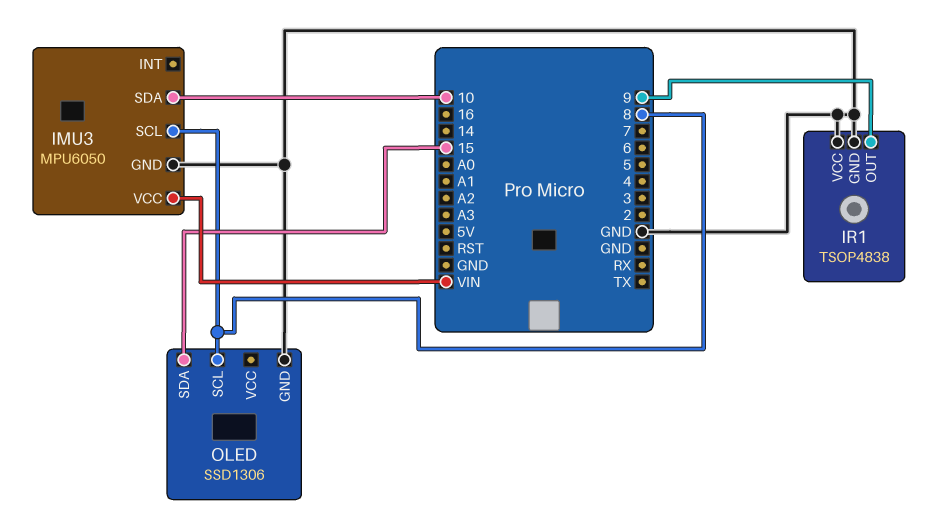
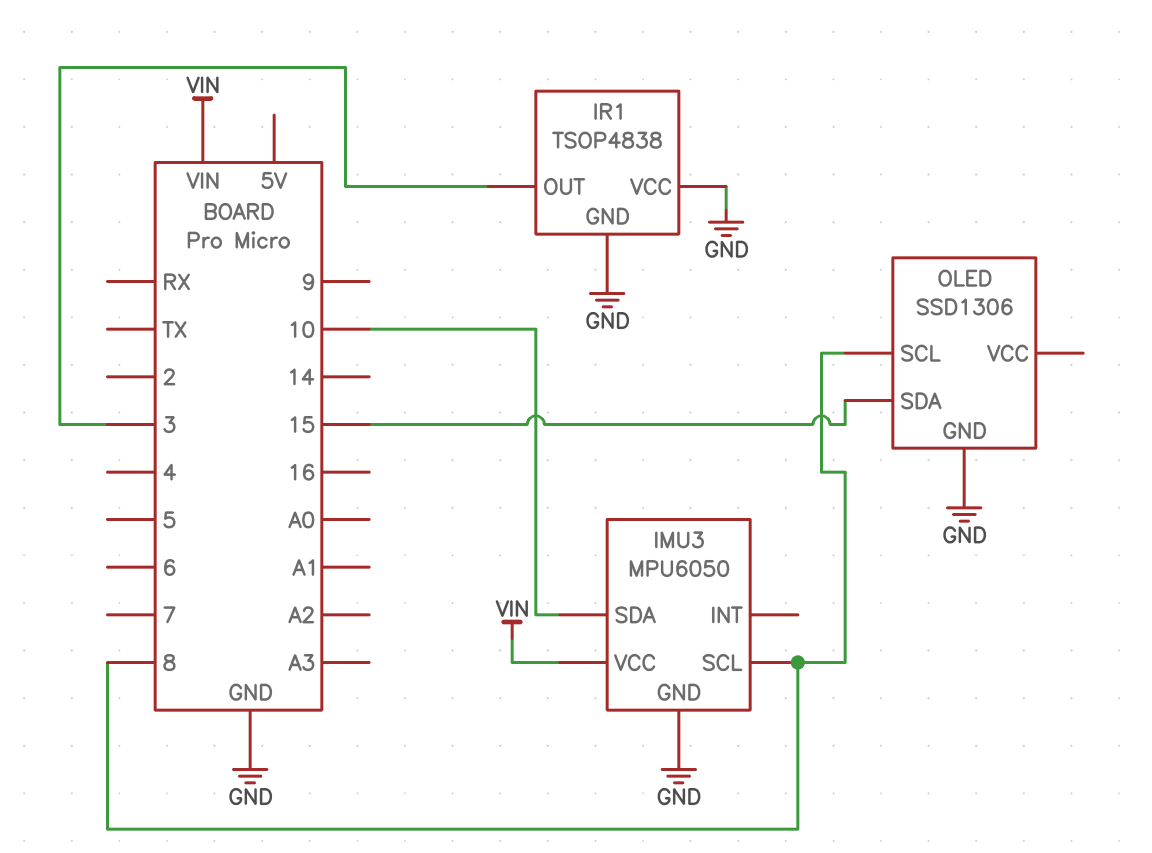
IR1 pin OUT: 9 -> 3

